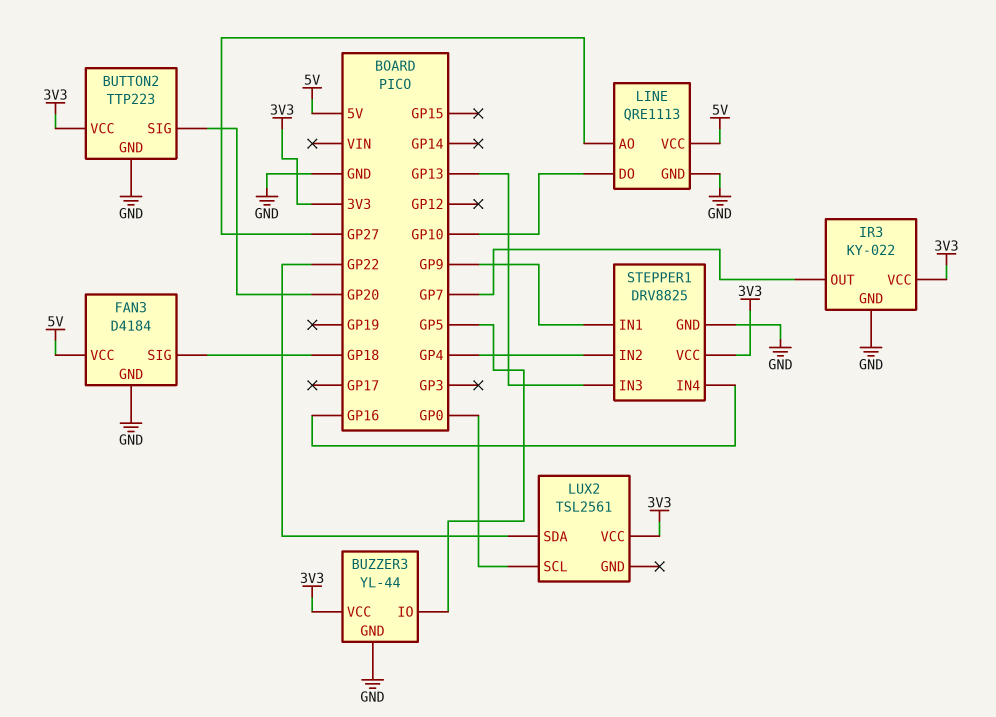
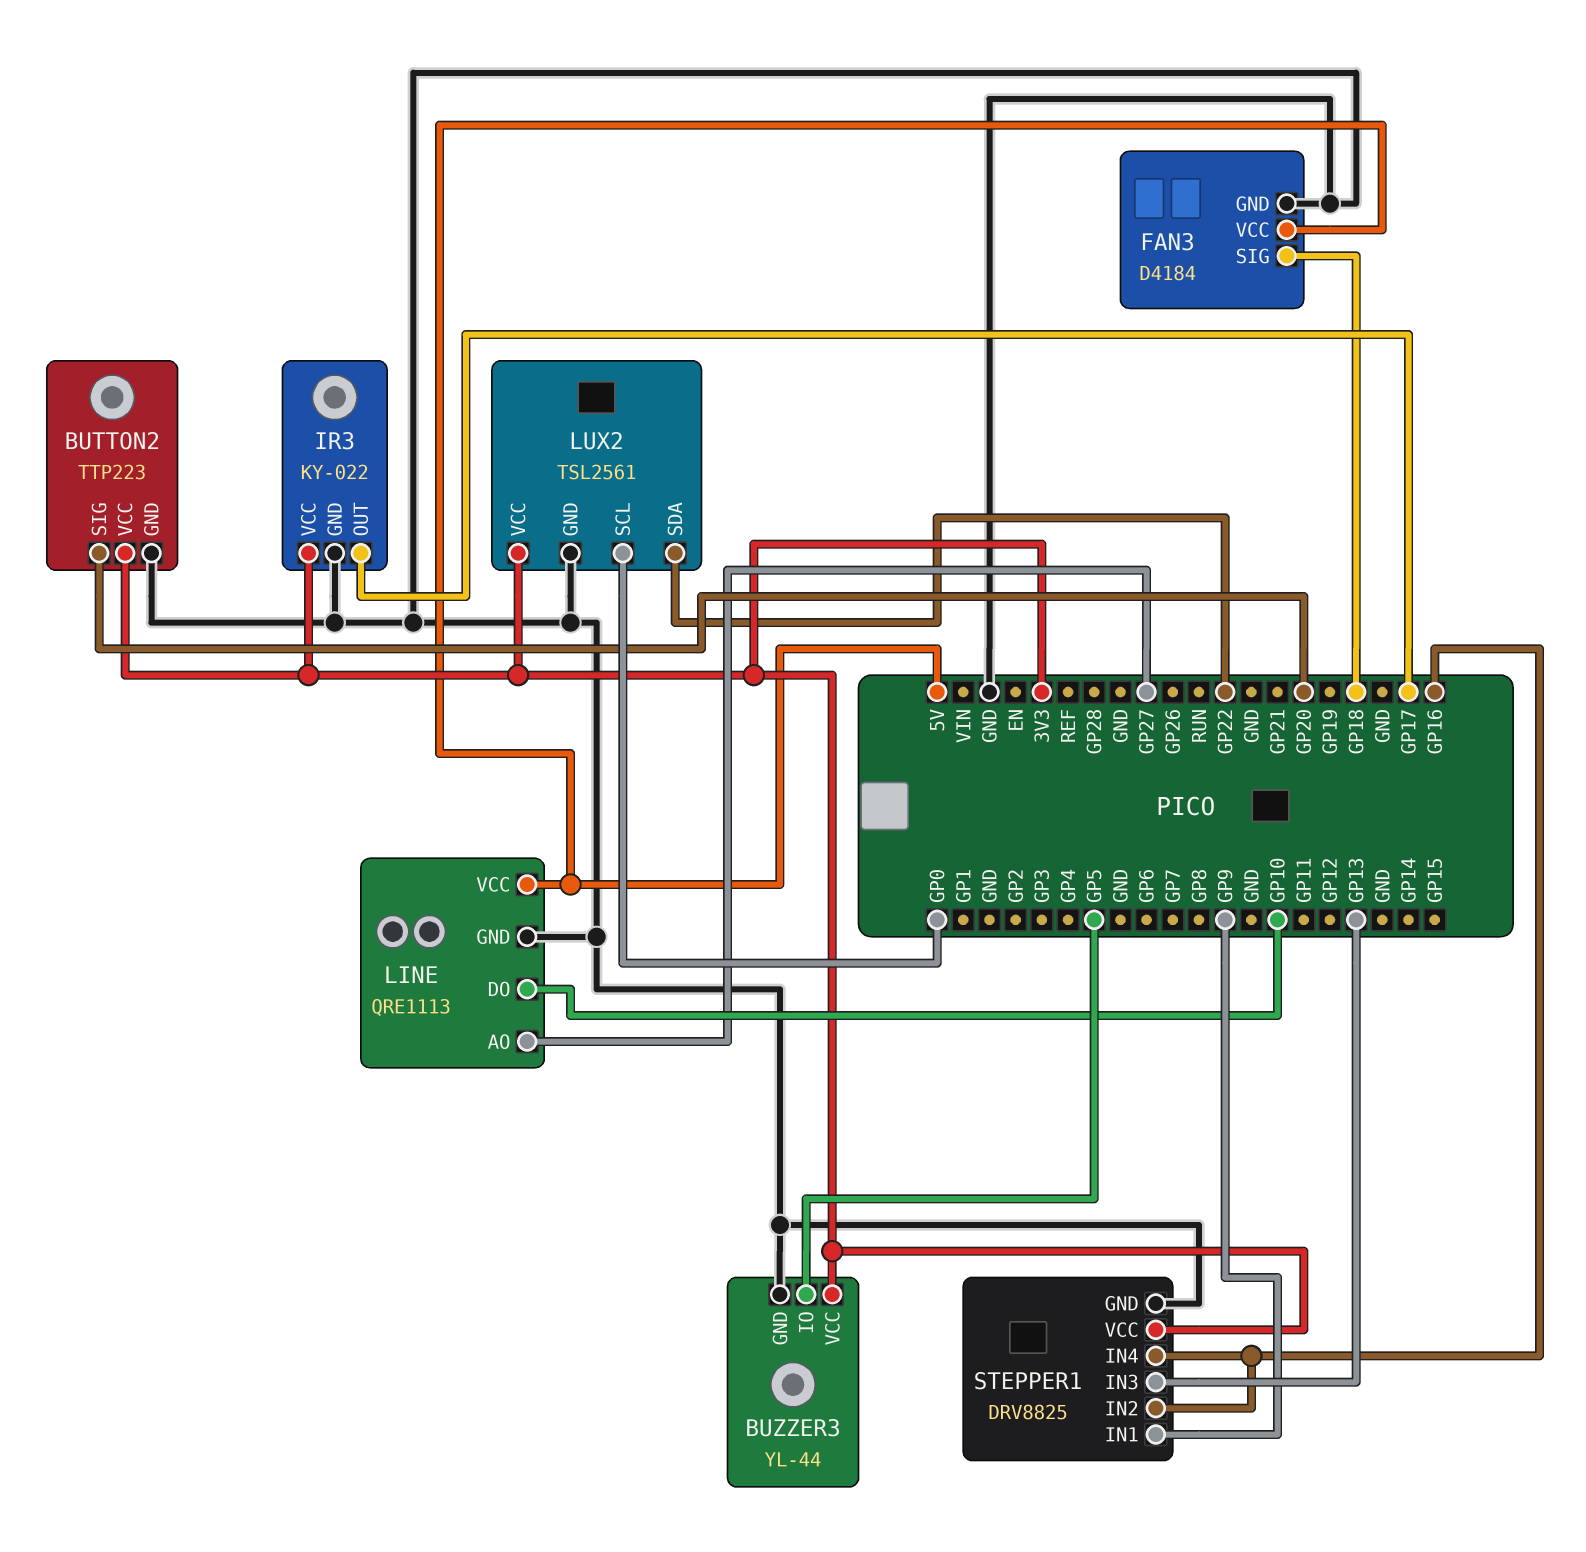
IR3 pin OUT: GP7 -> GP17
LUX2 pin GND: none -> GND
STEPPER1 pin IN2: GP4 -> GP16

